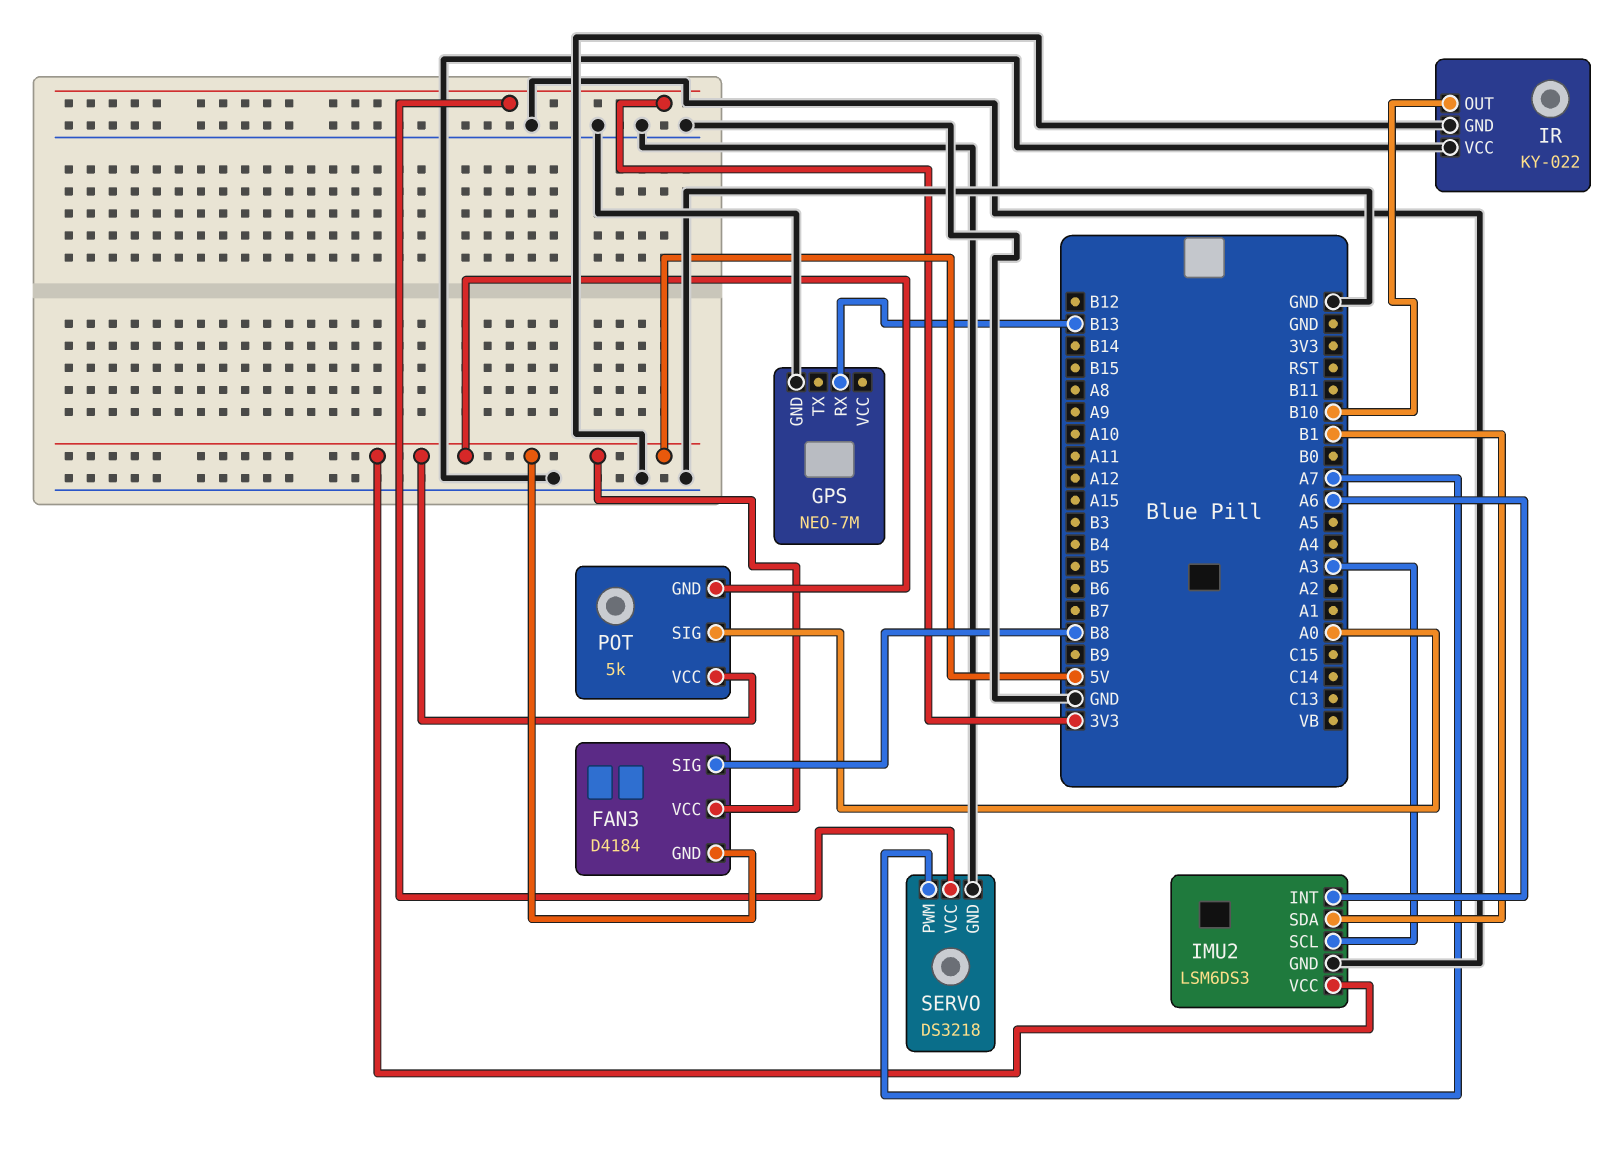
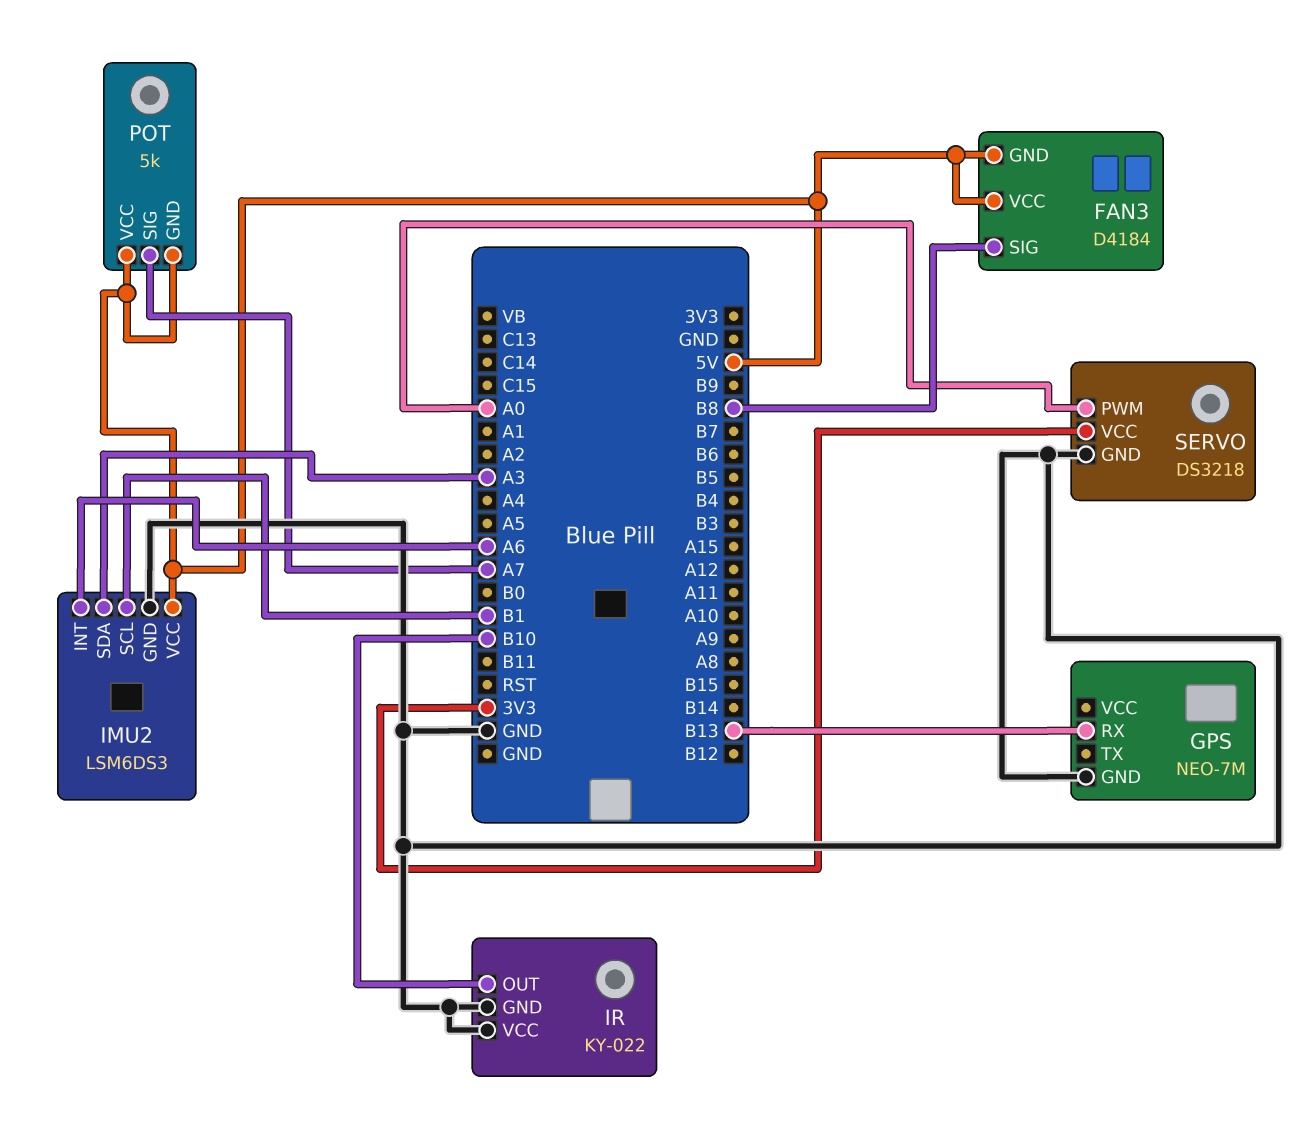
IMU2 pin SCL: A3 -> B1
IMU2 pin SDA: B1 -> A3
POT pin SIG: A0 -> A7
SERVO pin PWM: A7 -> A0

